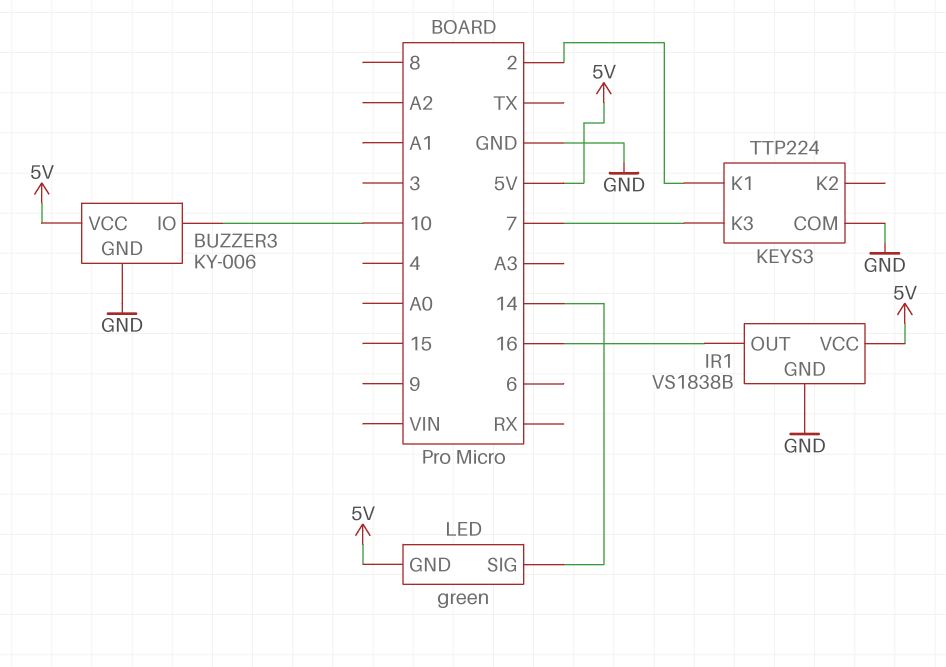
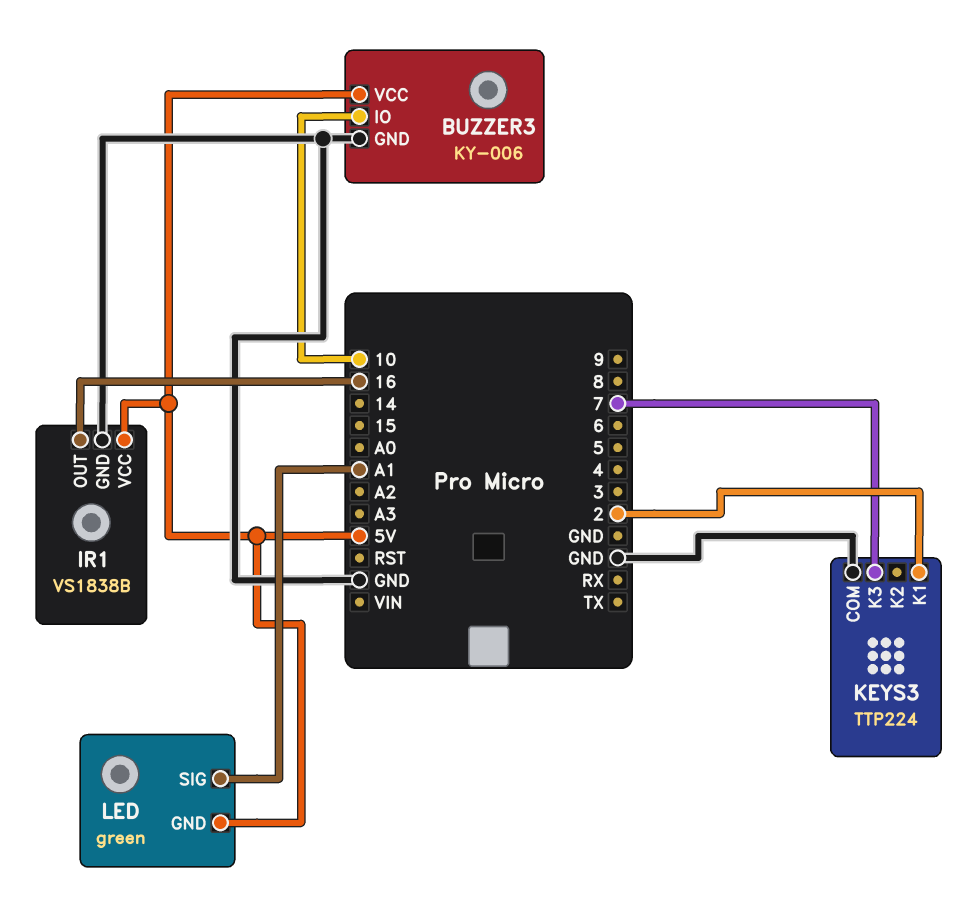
LED pin SIG: 14 -> A1

